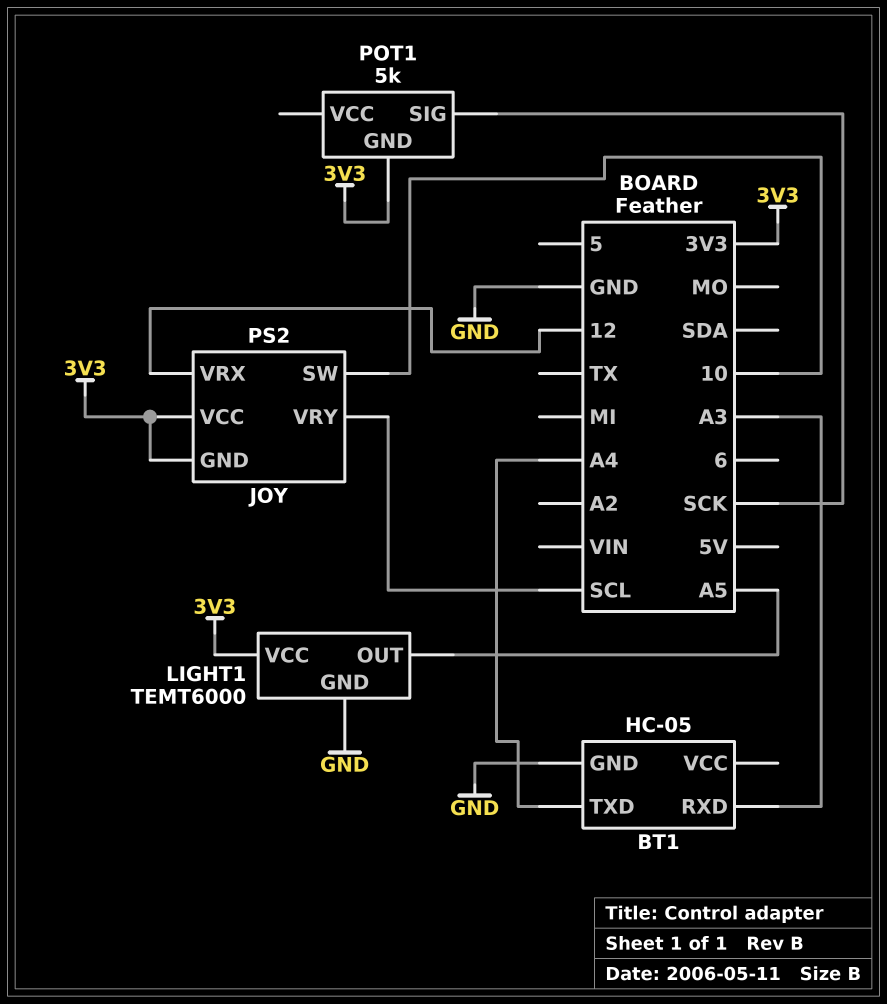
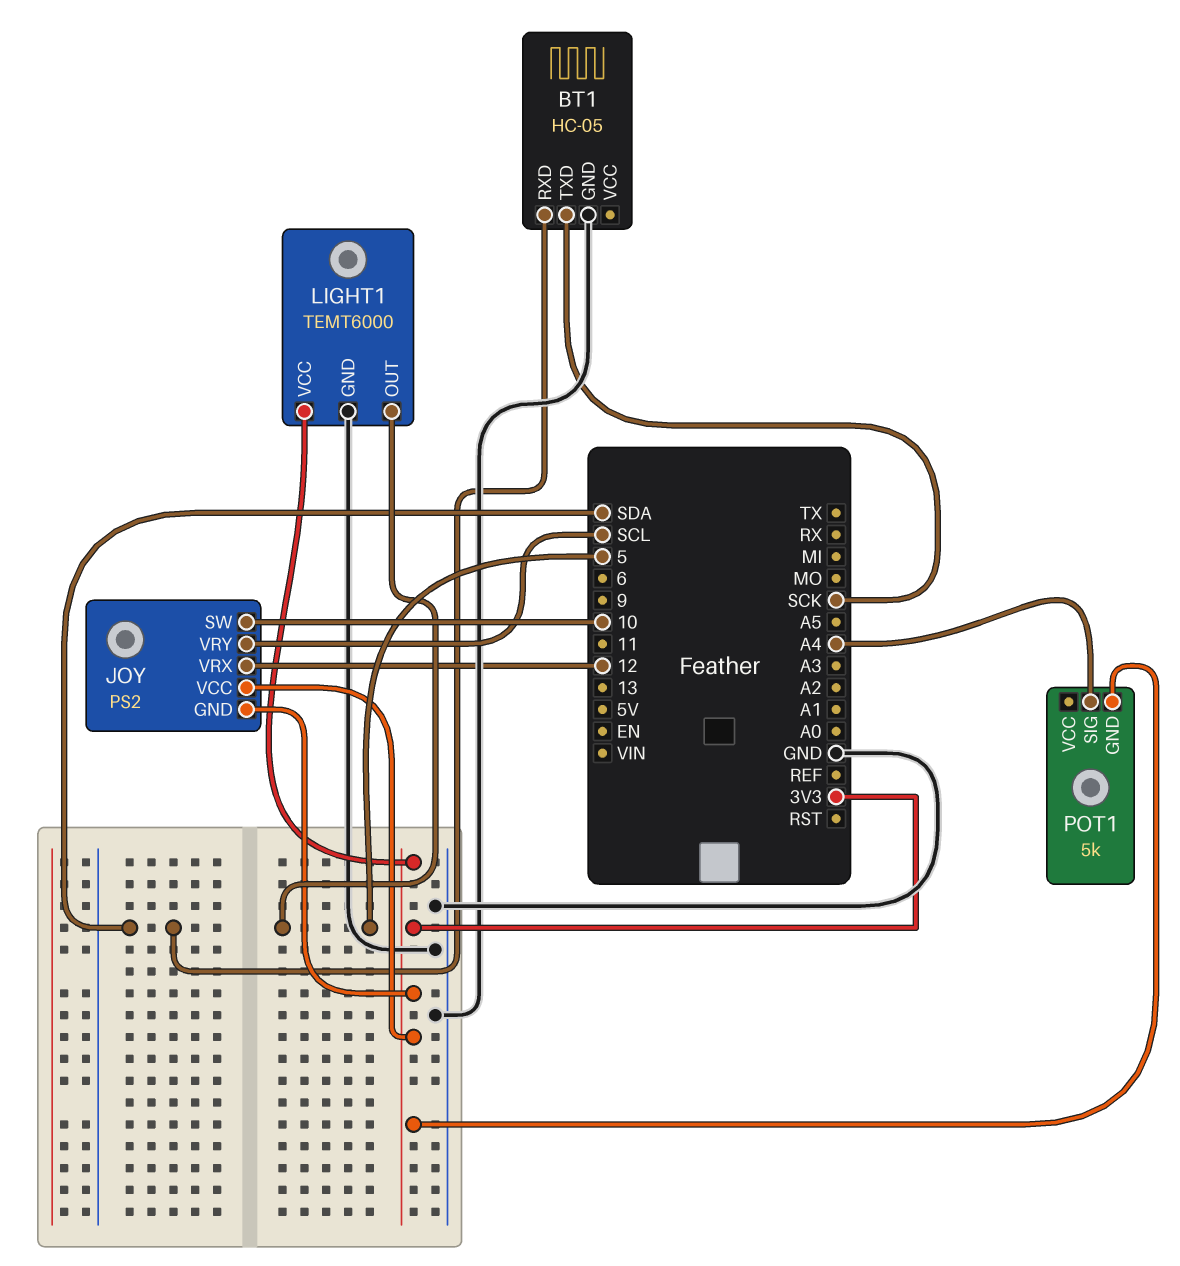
BT1 pin RXD: A3 -> SDA
BT1 pin TXD: A4 -> SCK
LIGHT1 pin OUT: A5 -> 5
POT1 pin SIG: SCK -> A4

